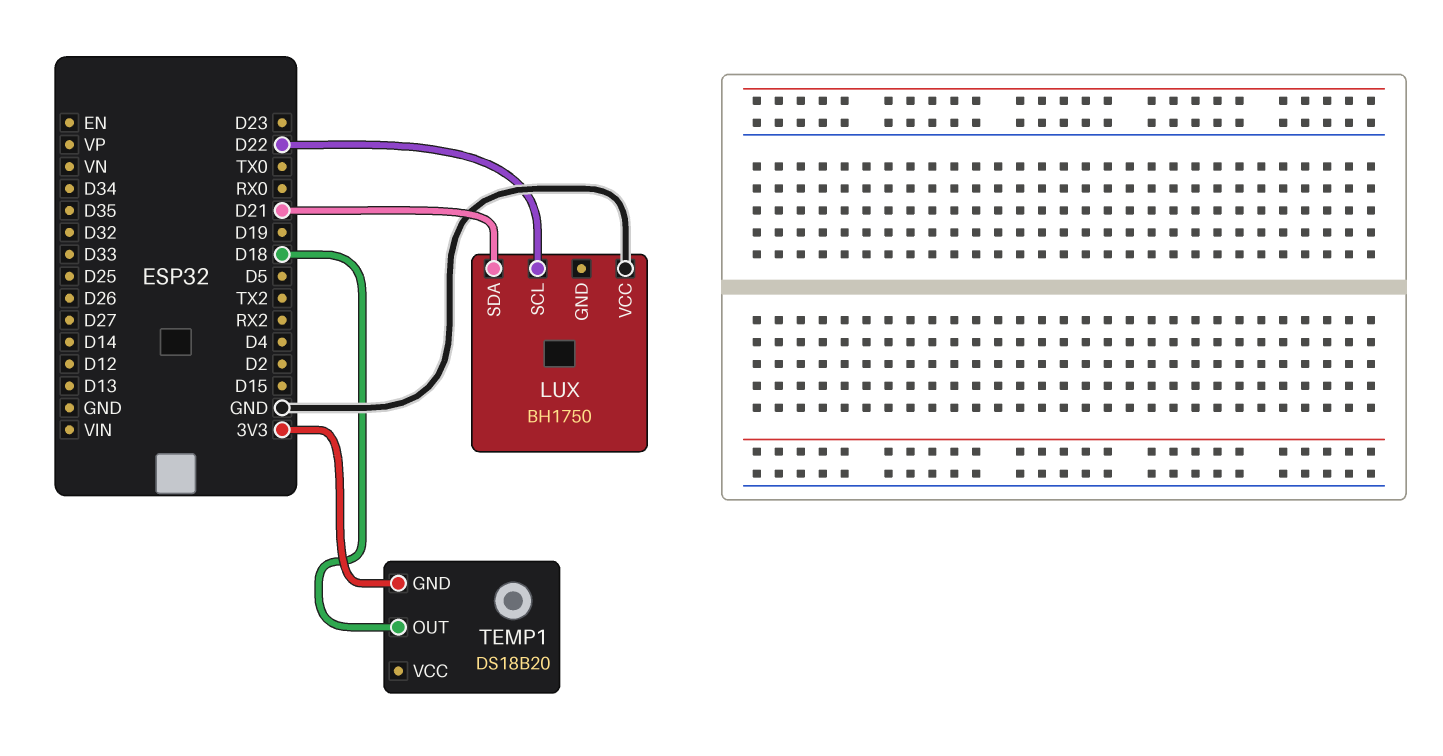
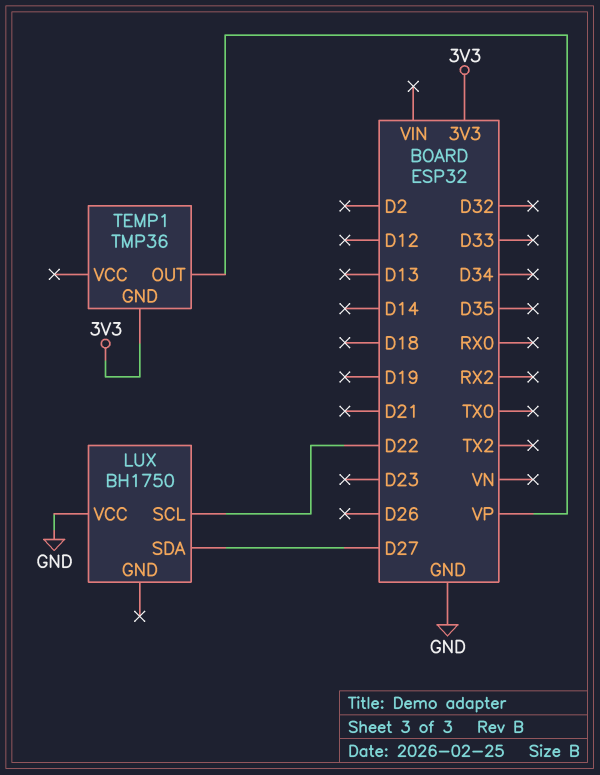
LUX pin SDA: D21 -> D27
TEMP1: DS18B20 -> TMP36
TEMP1 pin OUT: D18 -> VP

